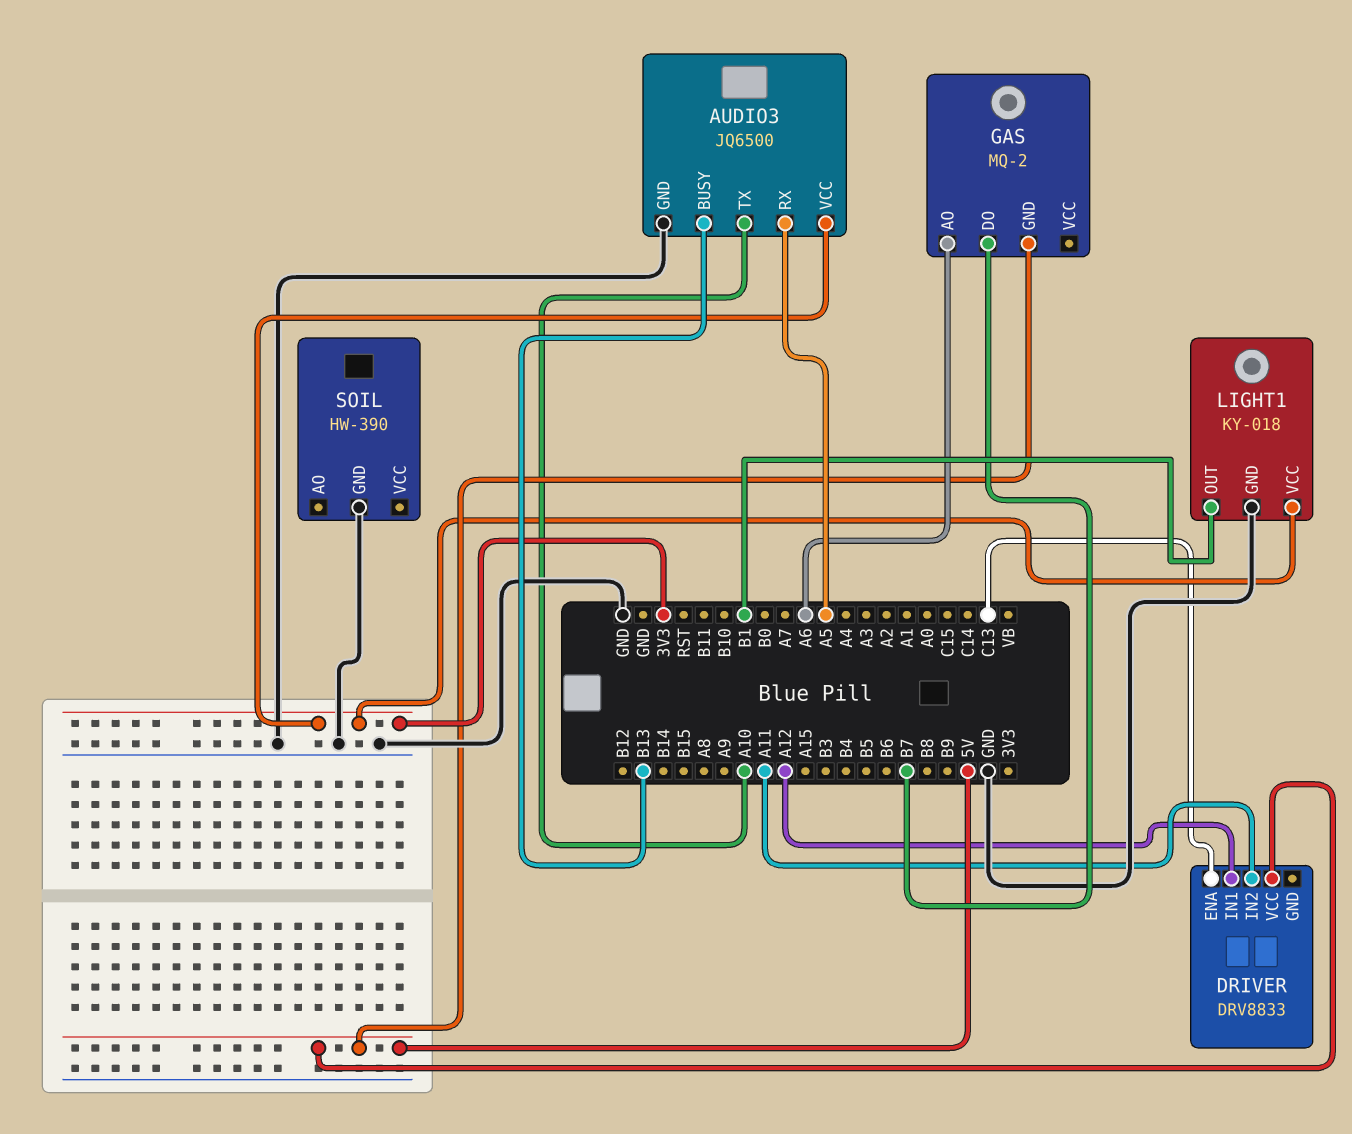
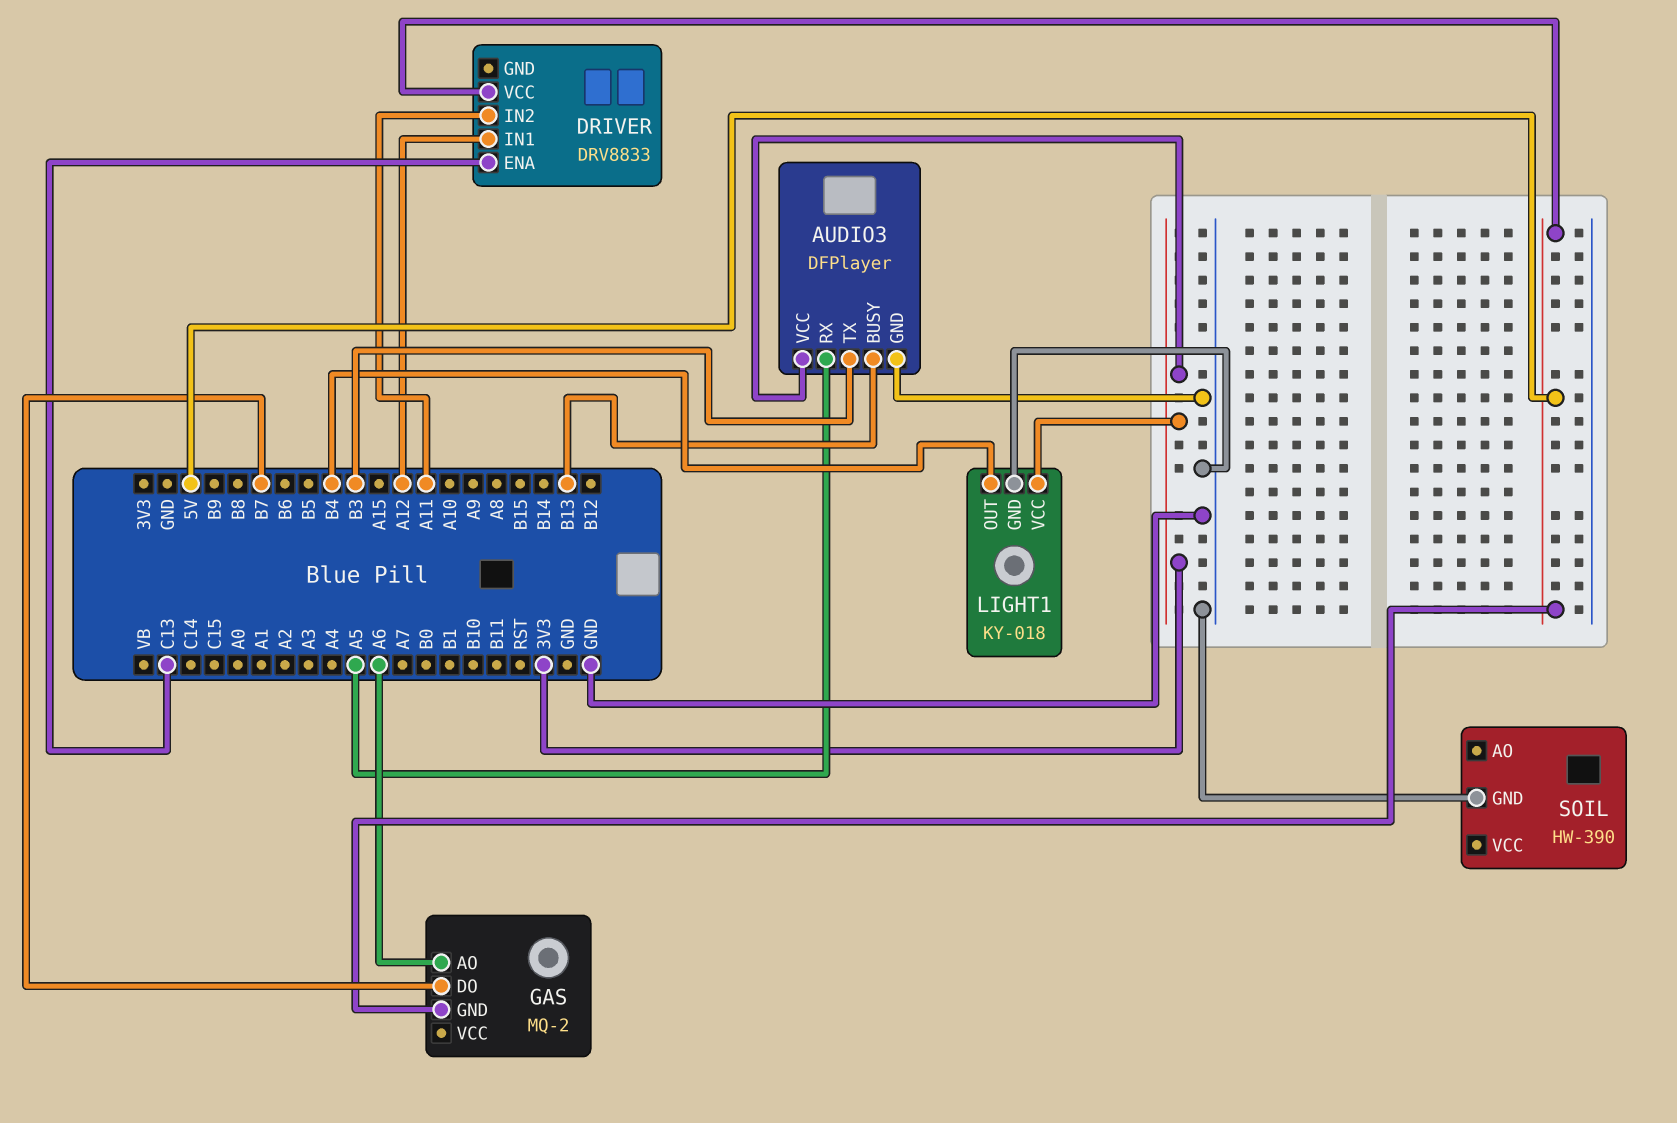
AUDIO3: JQ6500 -> DFPlayer
AUDIO3 pin TX: A10 -> B3
LIGHT1 pin OUT: B1 -> B4

